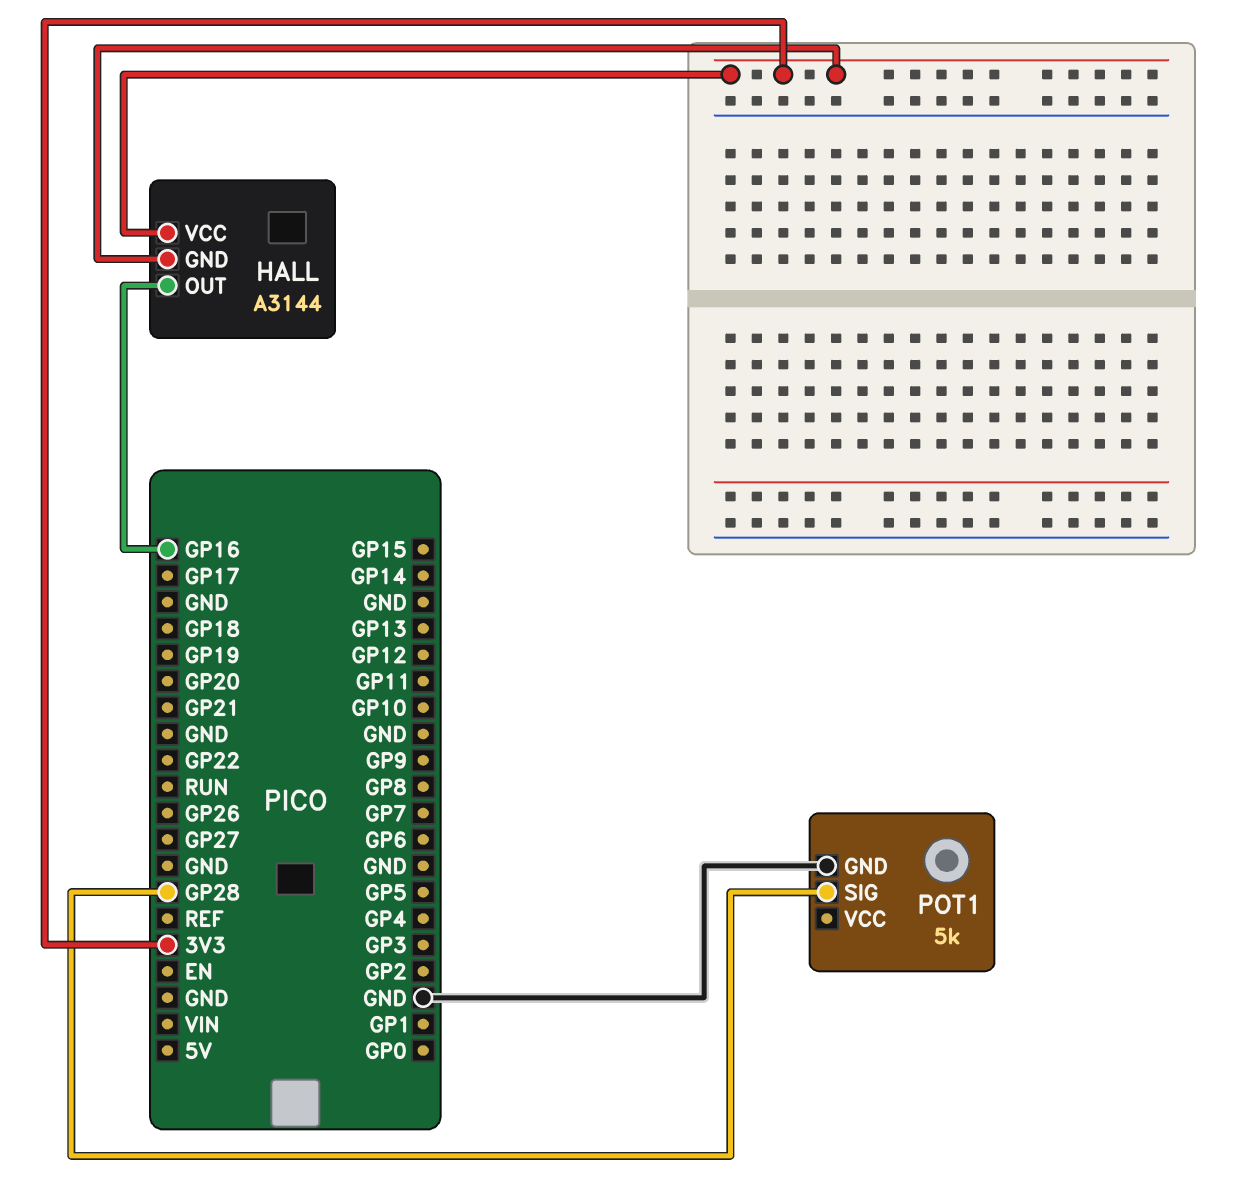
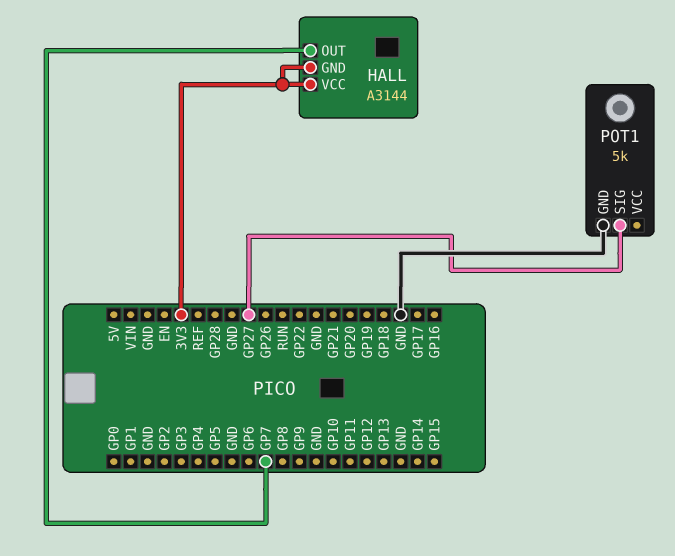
HALL pin OUT: GP16 -> GP7
POT1 pin SIG: GP28 -> GP27

